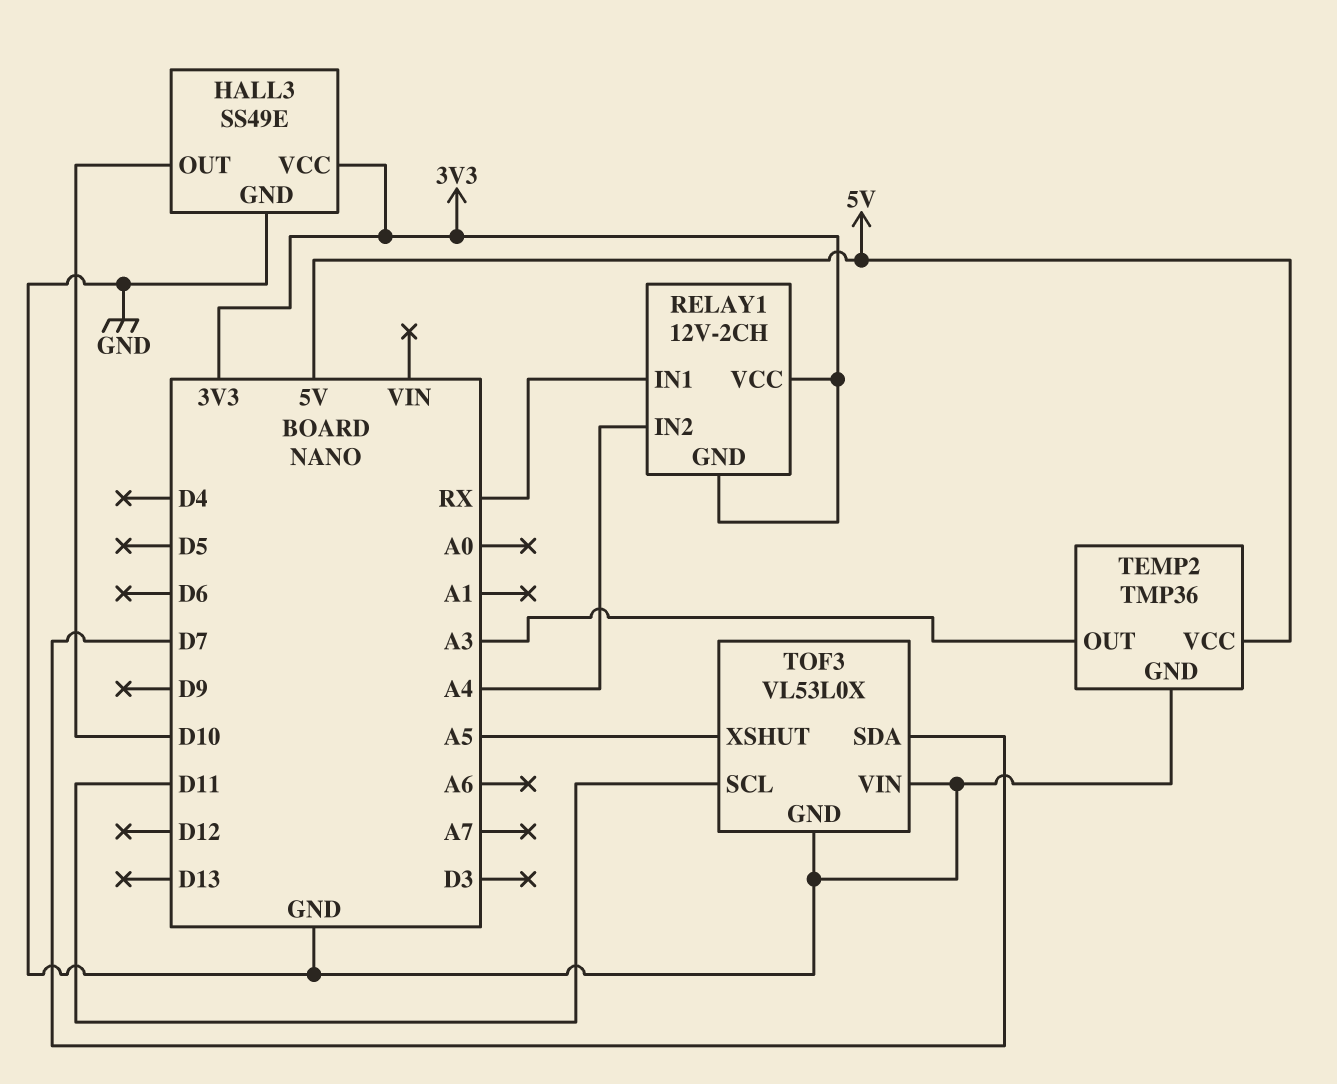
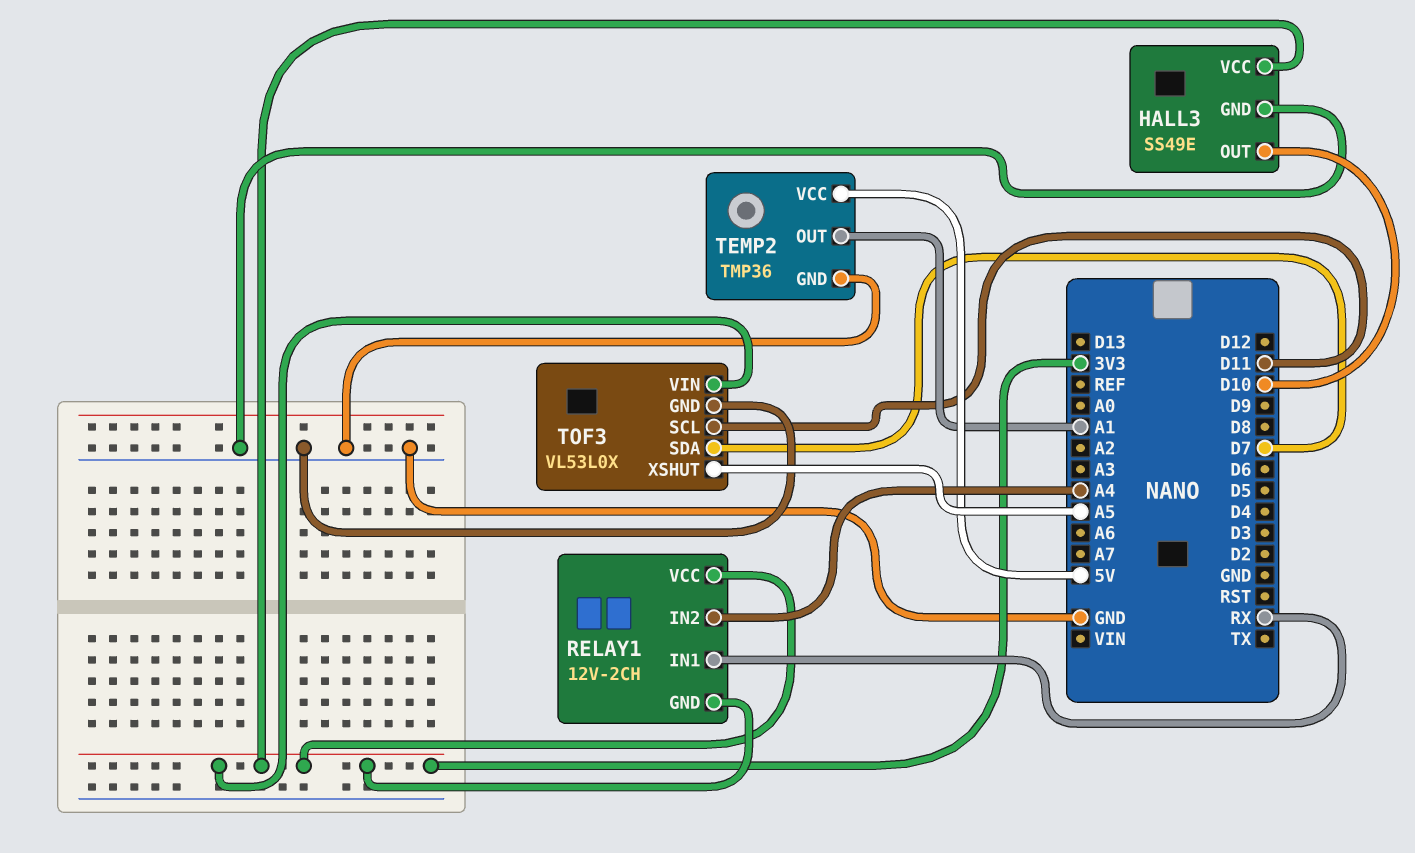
TEMP2 pin OUT: A3 -> A1
TOF3 pin VIN: GND -> 3V3

